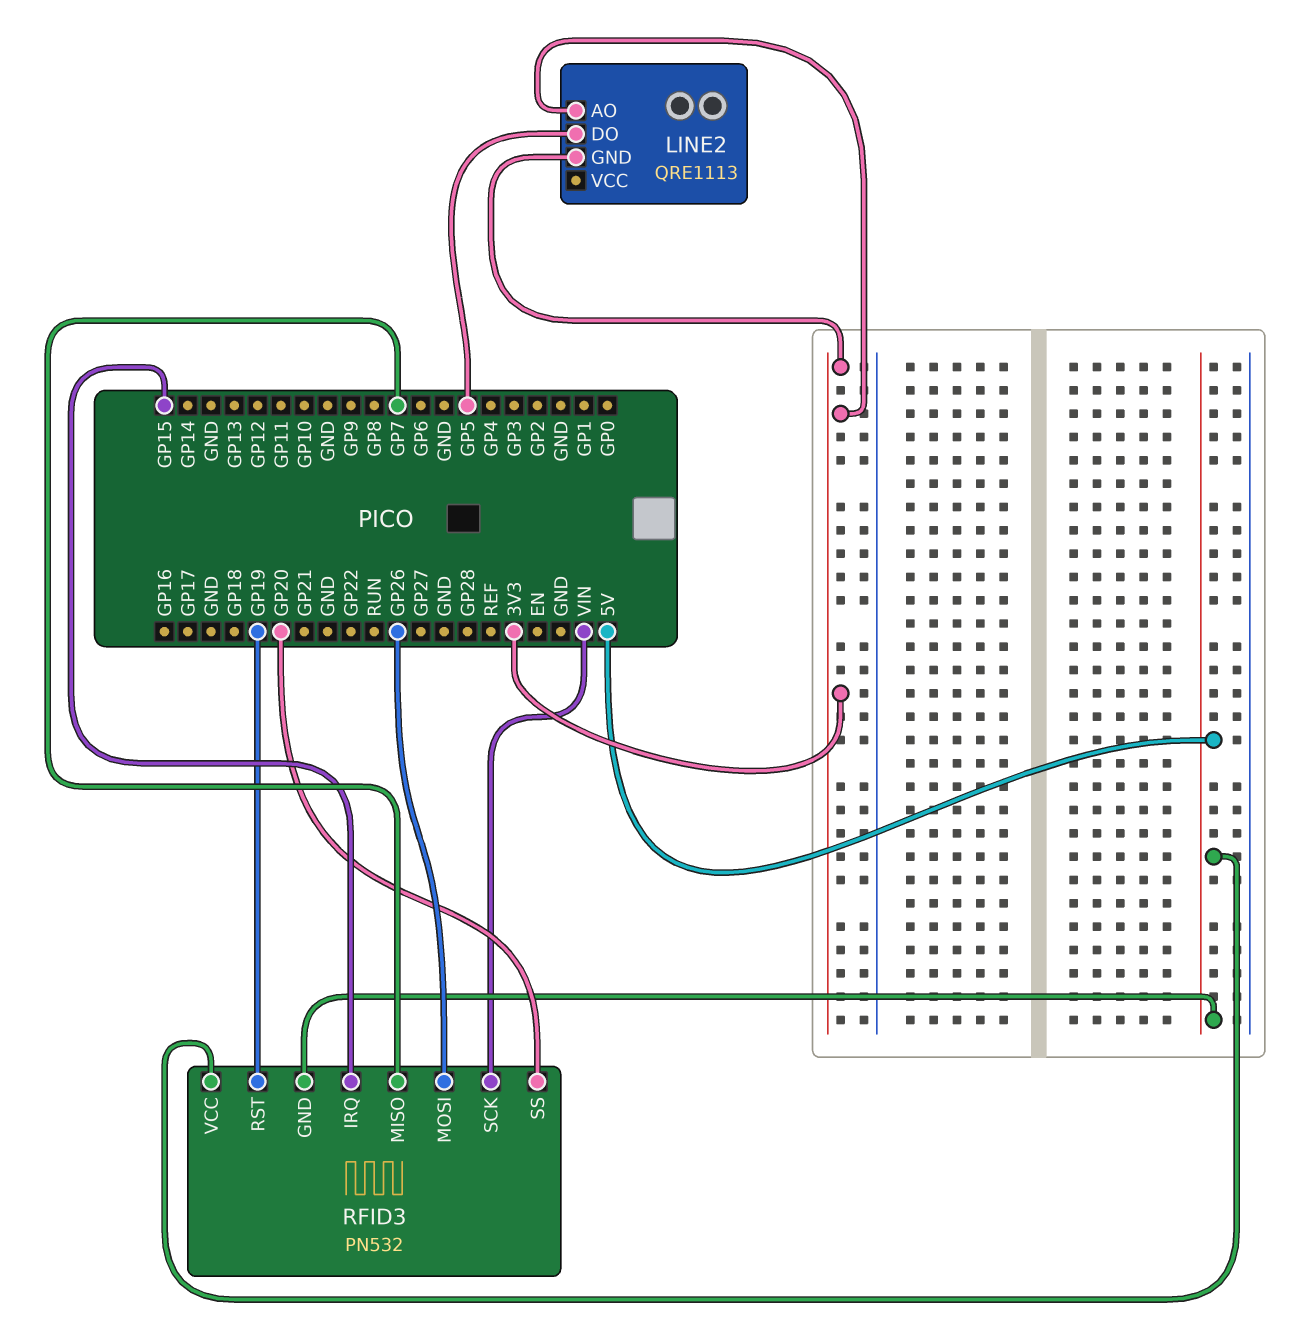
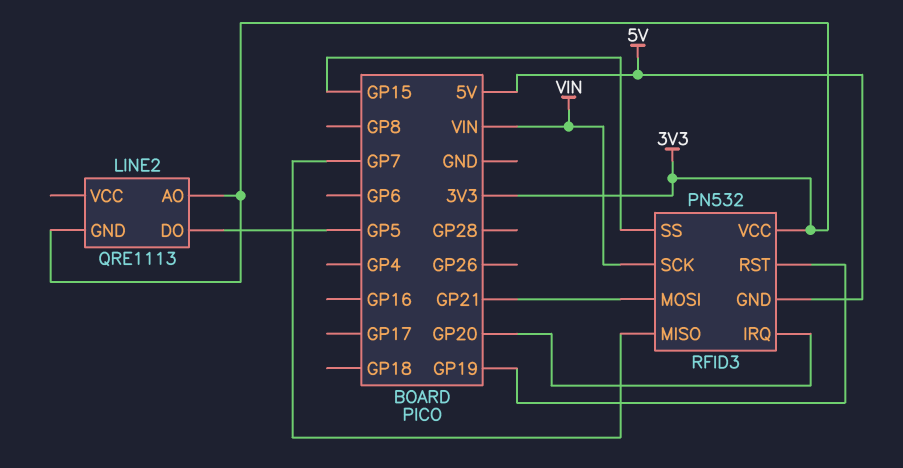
RFID3 pin IRQ: GP15 -> GP20
RFID3 pin MOSI: GP26 -> GP21
RFID3 pin SS: GP20 -> GP15
RFID3 pin VCC: 5V -> 3V3

